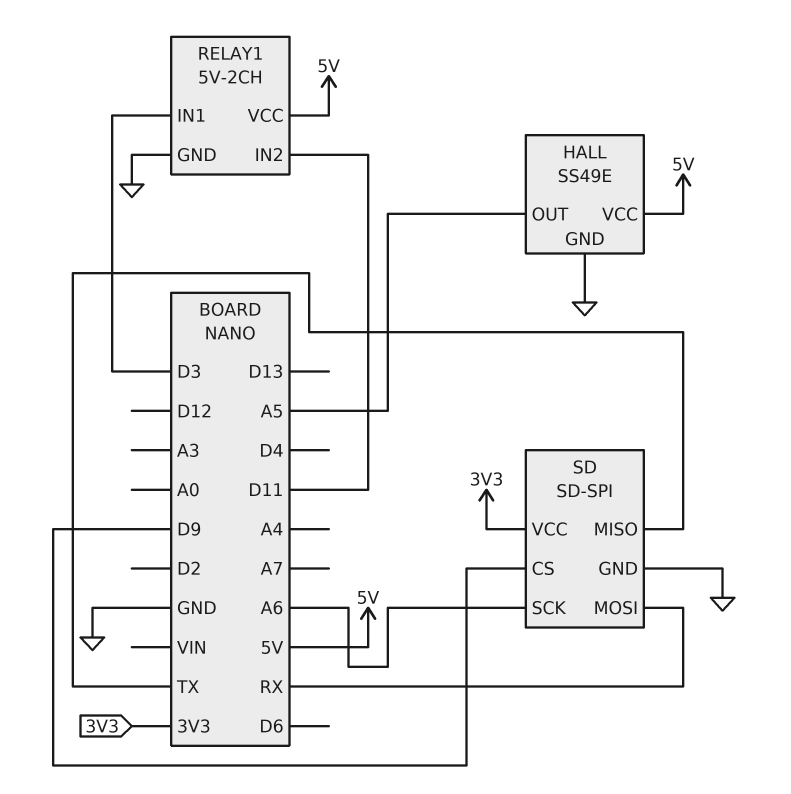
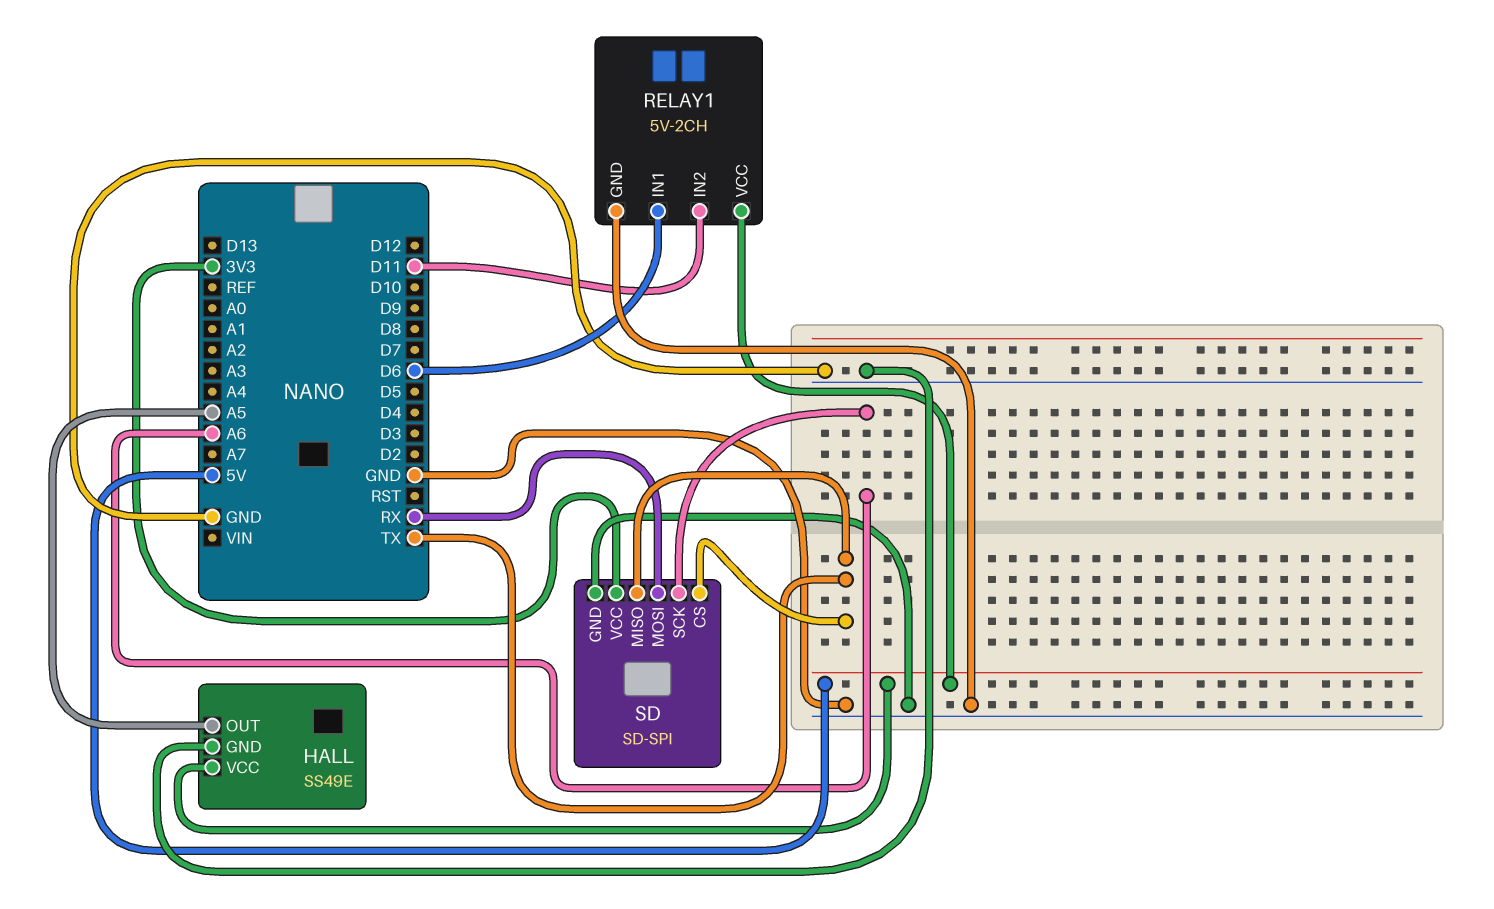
RELAY1 pin IN1: D3 -> D6
SD pin CS: D9 -> TX

